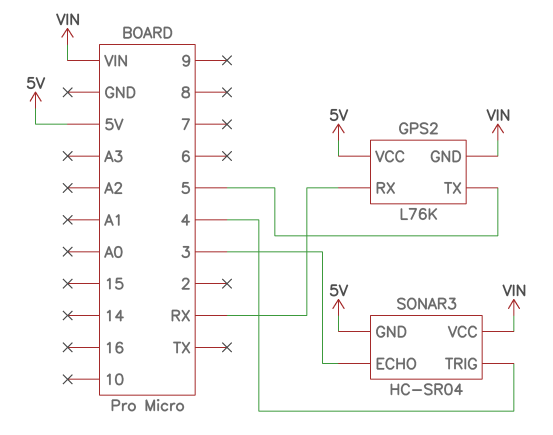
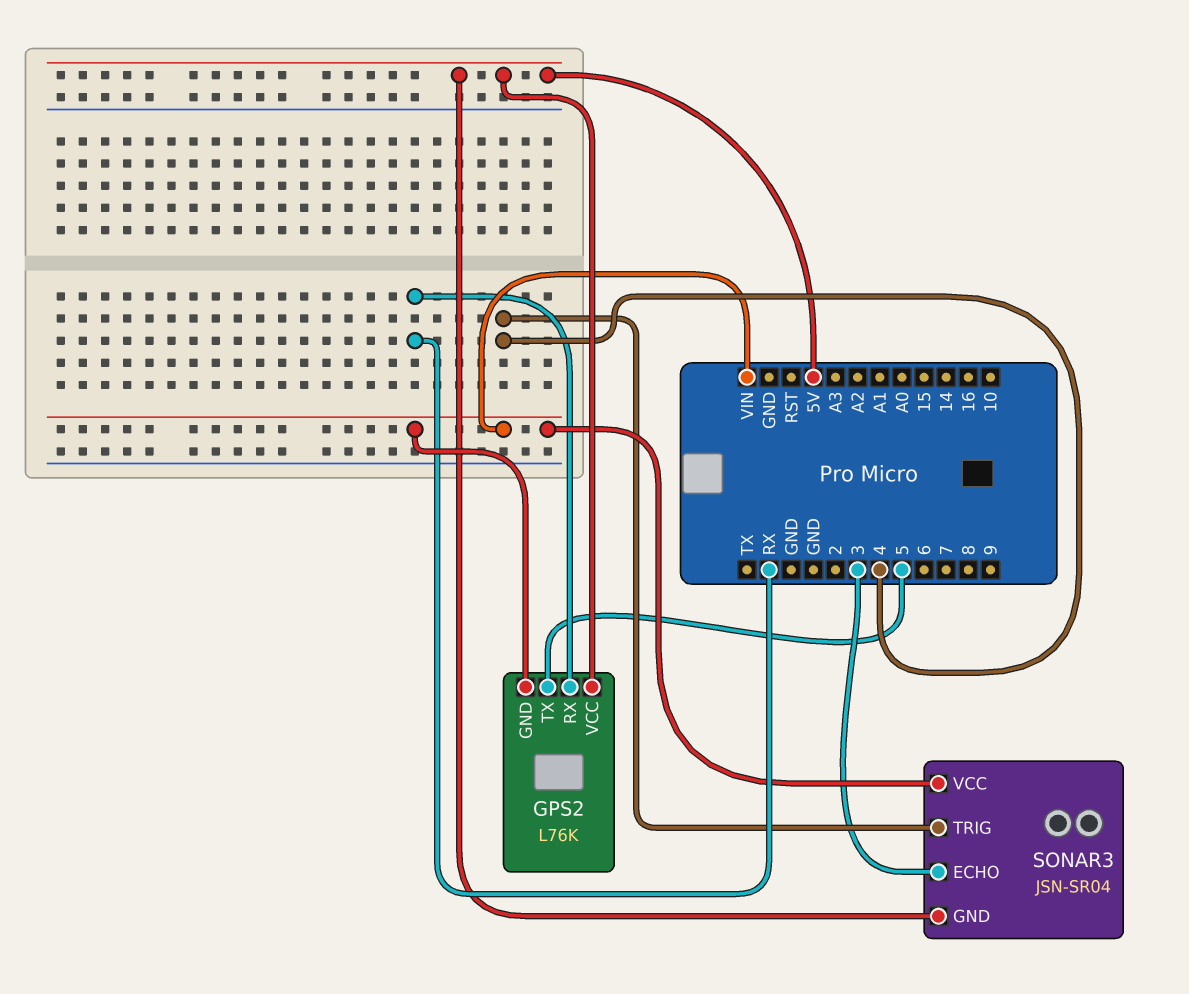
SONAR3: HC-SR04 -> JSN-SR04

